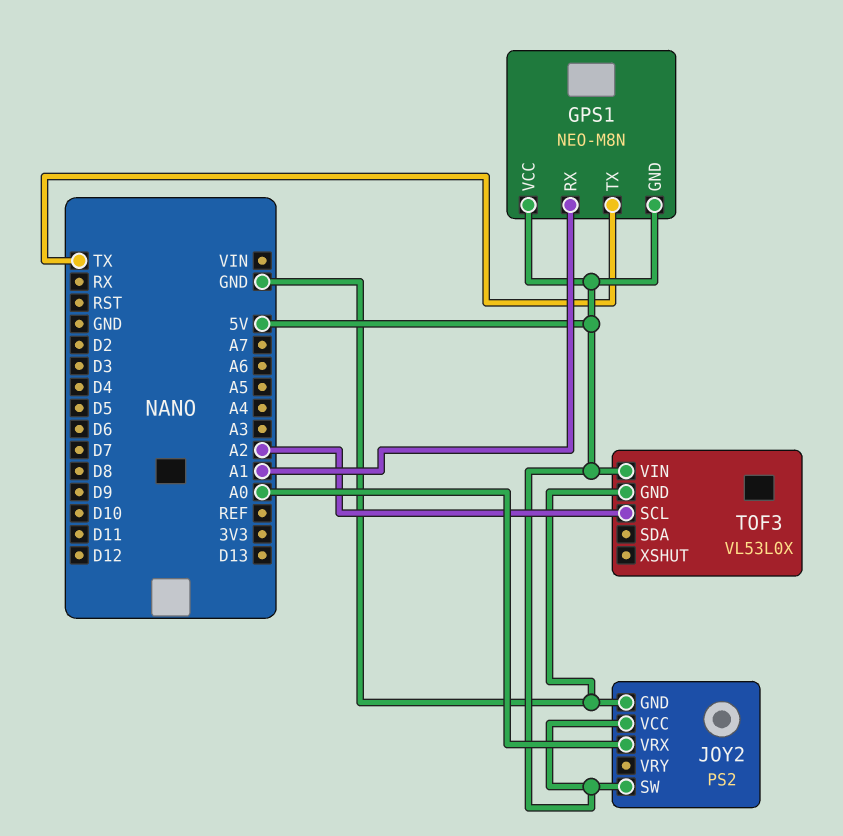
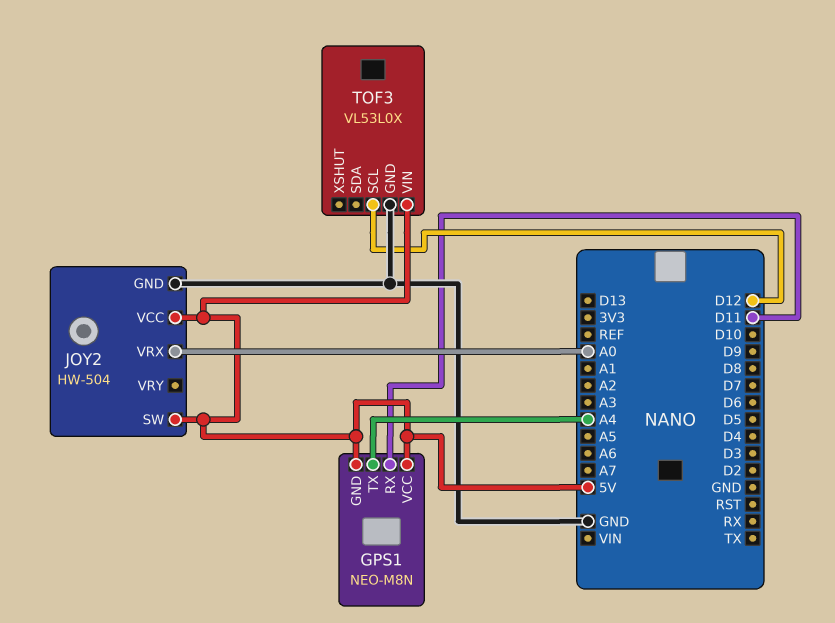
GPS1 pin RX: A1 -> D11
GPS1 pin TX: TX -> A4
JOY2: PS2 -> HW-504
TOF3 pin SCL: A2 -> D12

